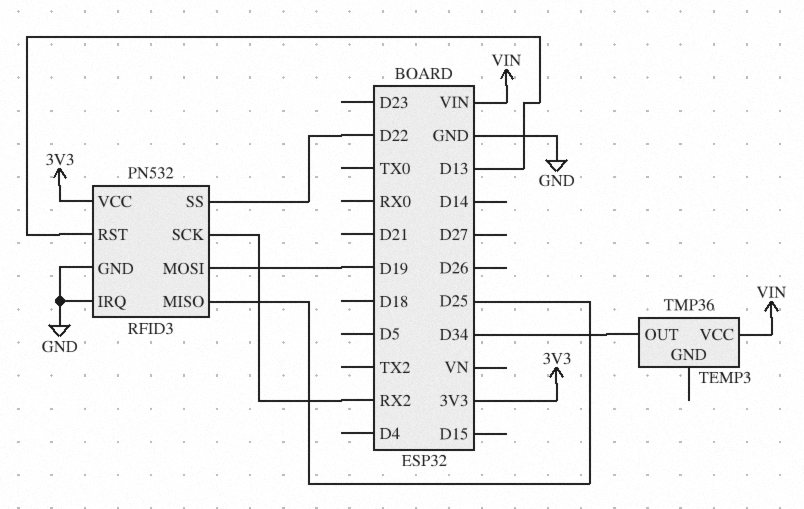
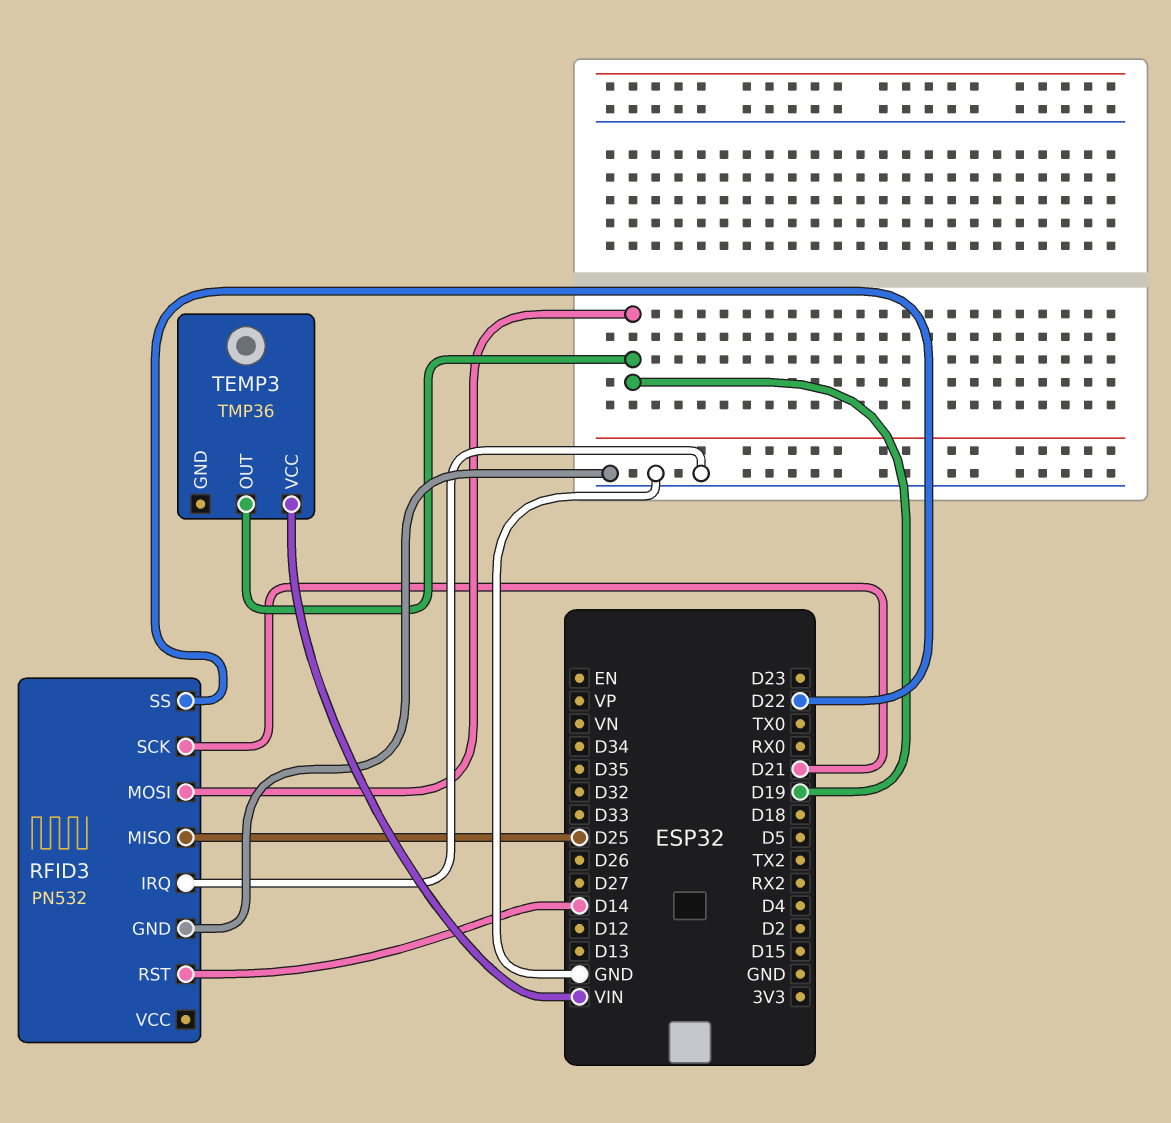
RFID3 pin RST: D13 -> D14
RFID3 pin SCK: RX2 -> D21
RFID3 pin VCC: 3V3 -> none
TEMP3 pin OUT: D34 -> D19

